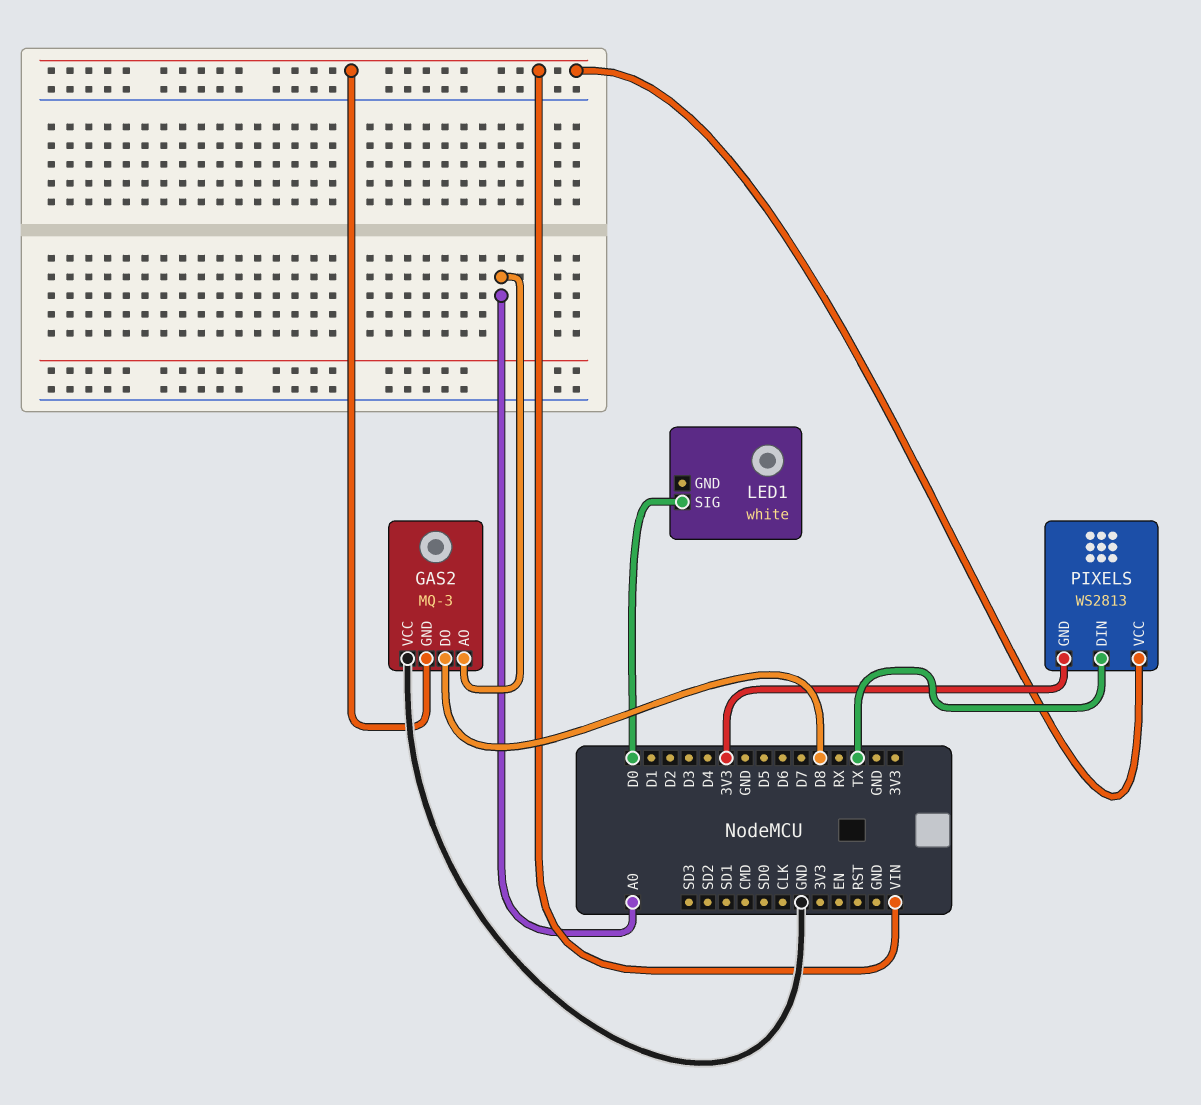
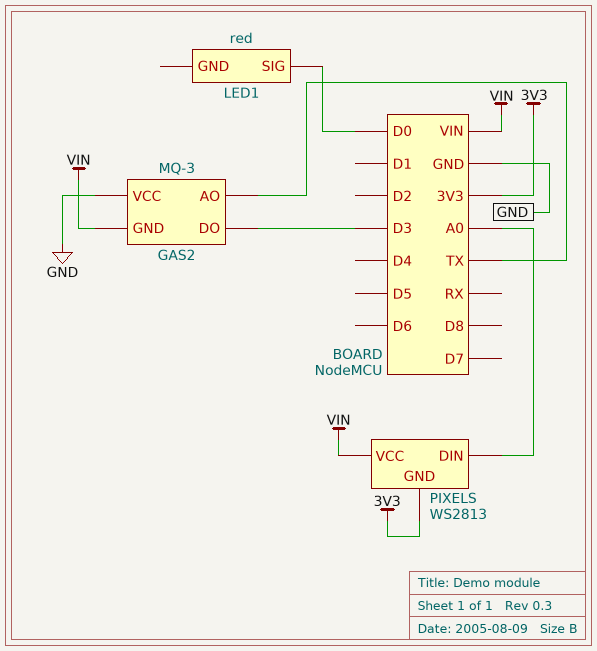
GAS2 pin AO: A0 -> TX
GAS2 pin DO: D8 -> D3
LED1: white -> red
PIXELS pin DIN: TX -> A0

